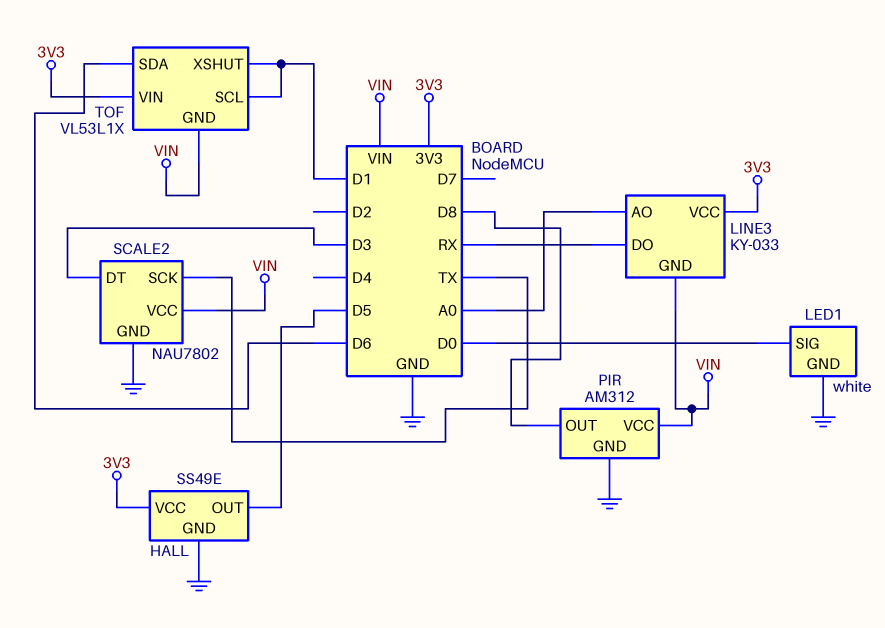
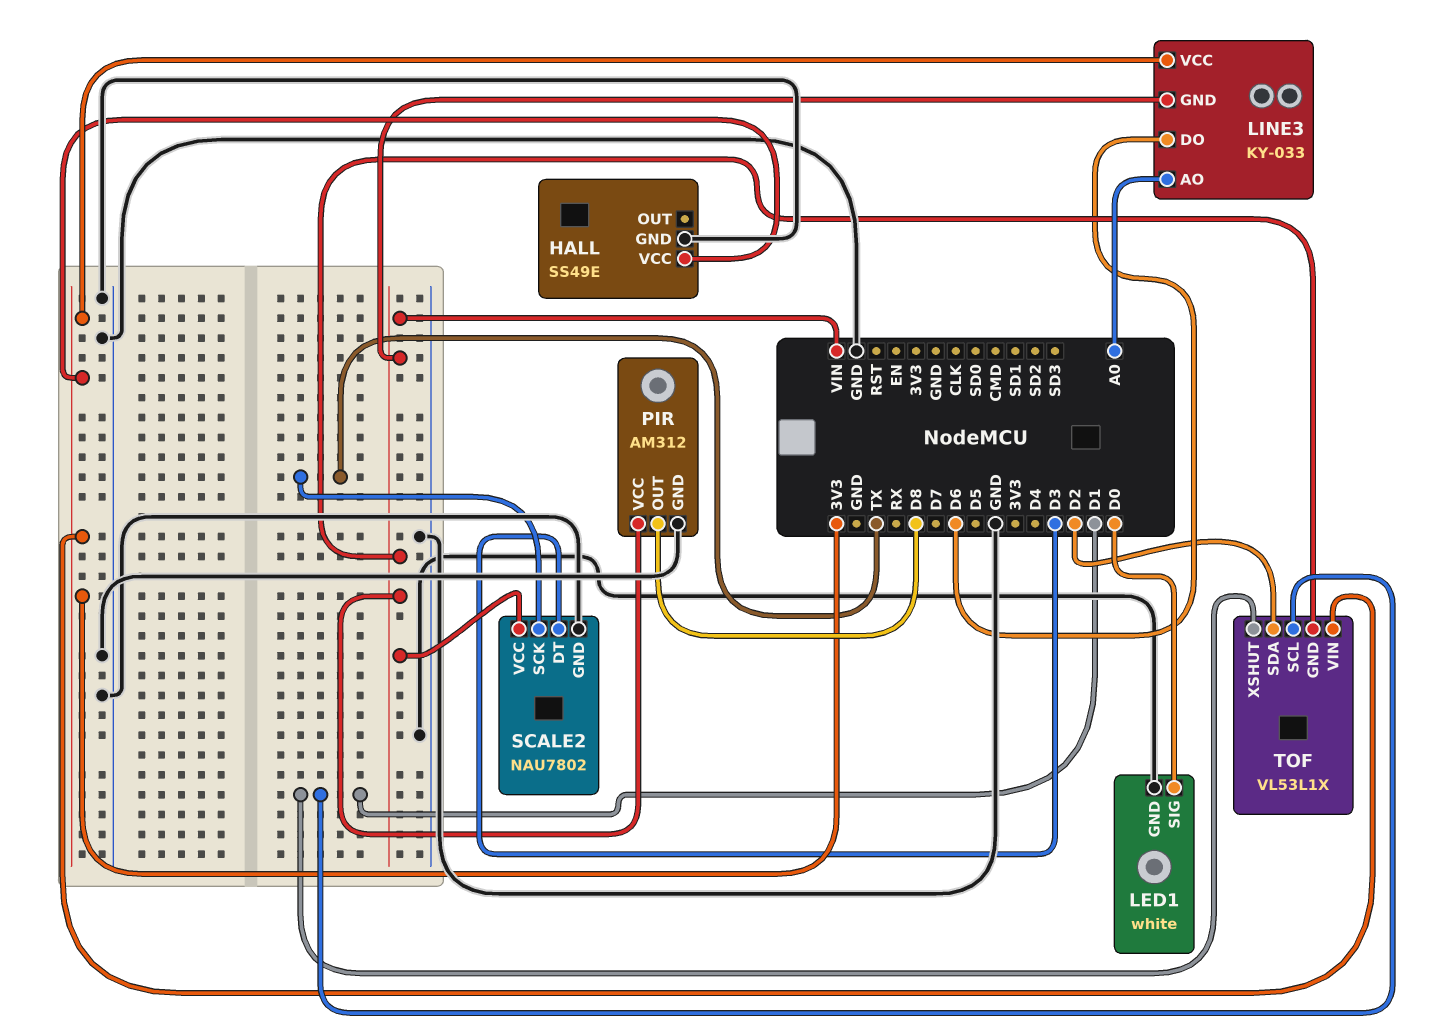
HALL pin OUT: D5 -> none
LINE3 pin DO: RX -> D6
TOF pin SDA: D6 -> D2

